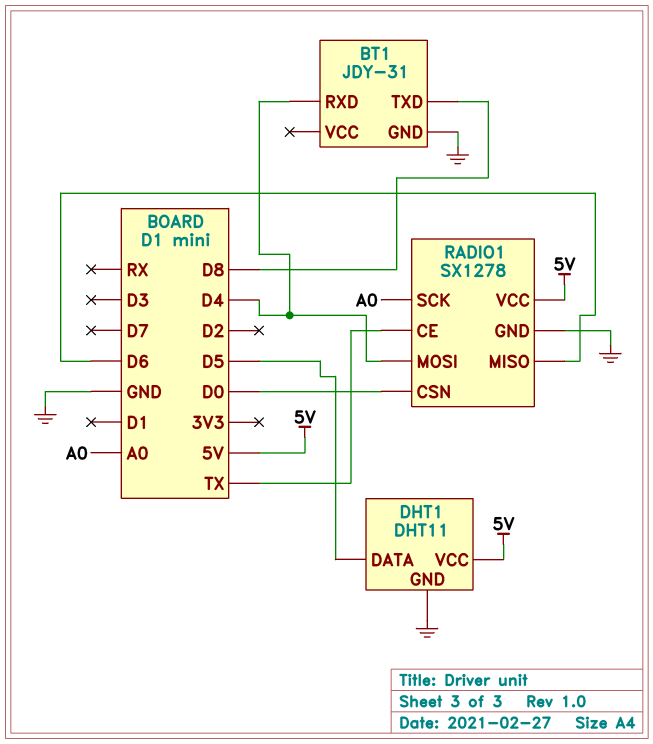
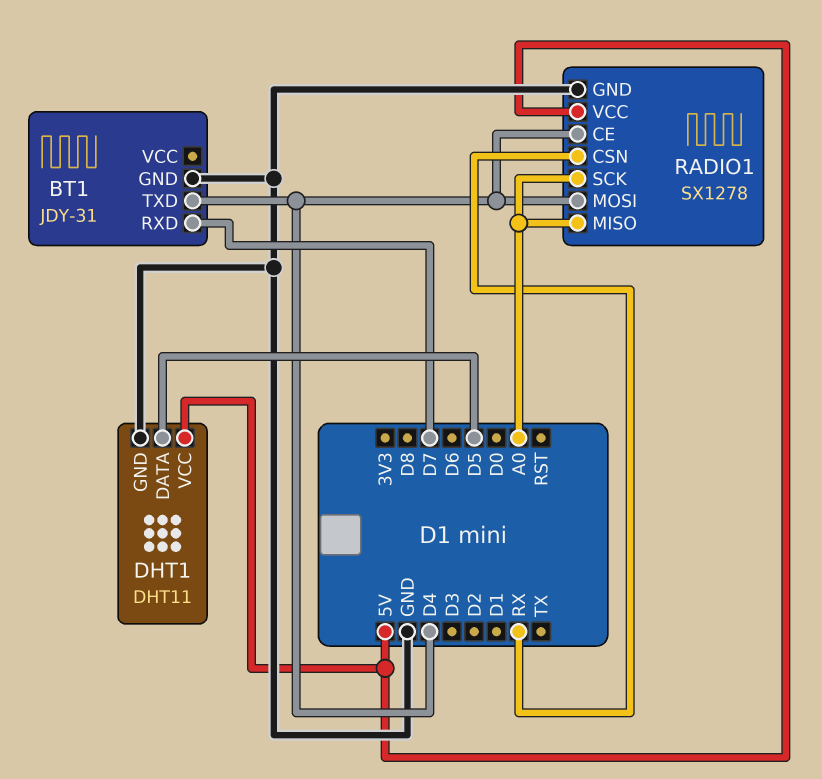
BT1 pin RXD: D4 -> D7
BT1 pin TXD: D8 -> D4
RADIO1 pin CE: TX -> D4
RADIO1 pin CSN: D0 -> RX
RADIO1 pin MISO: D6 -> A0

